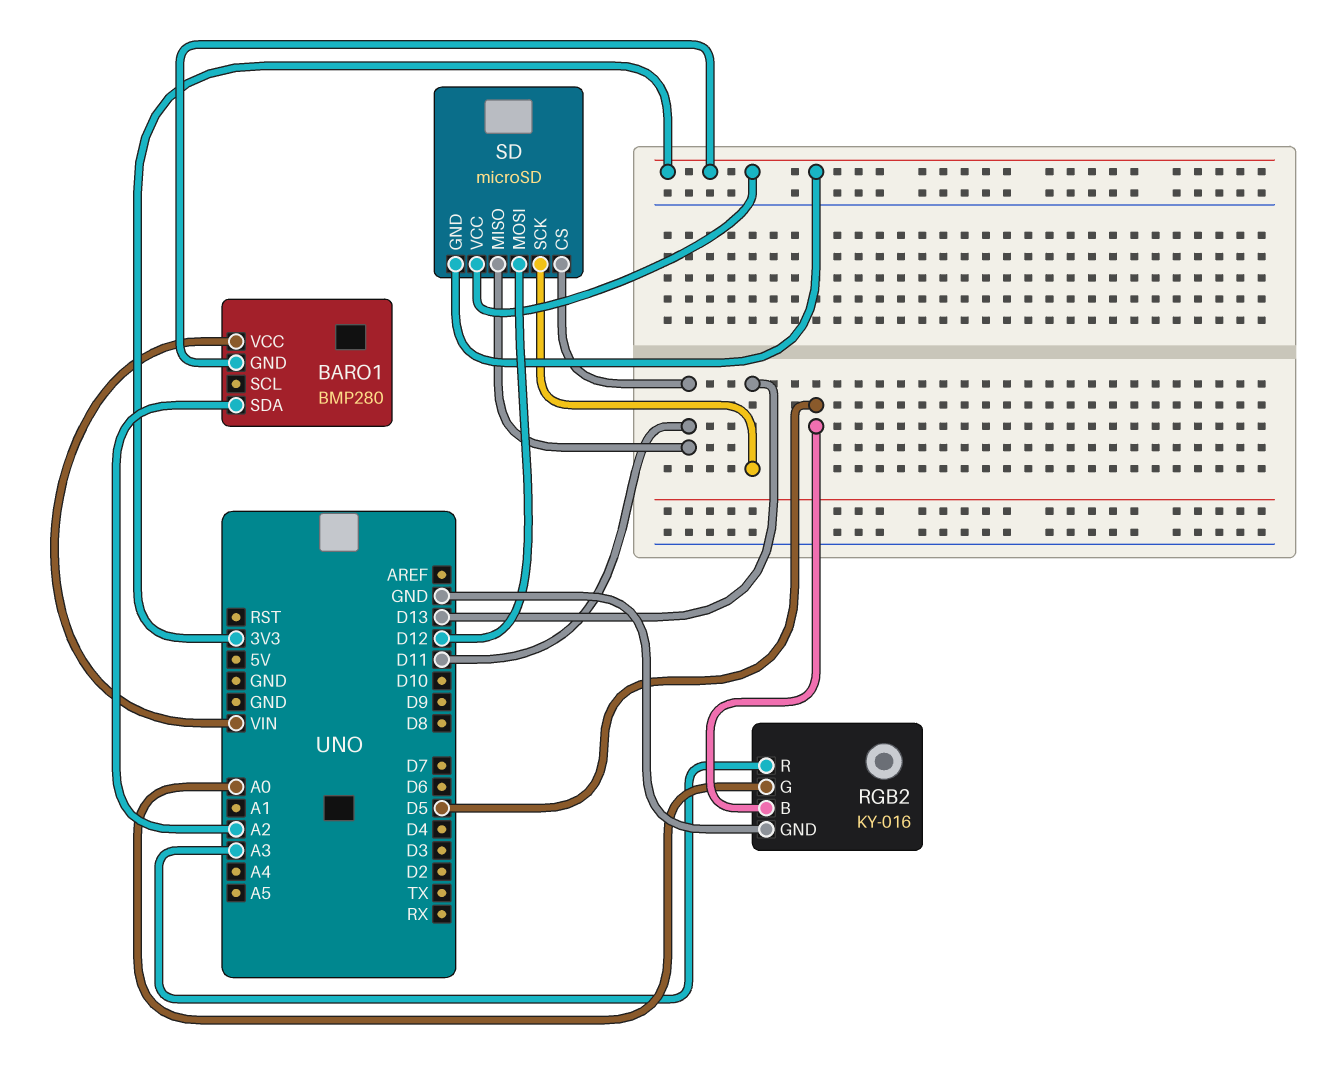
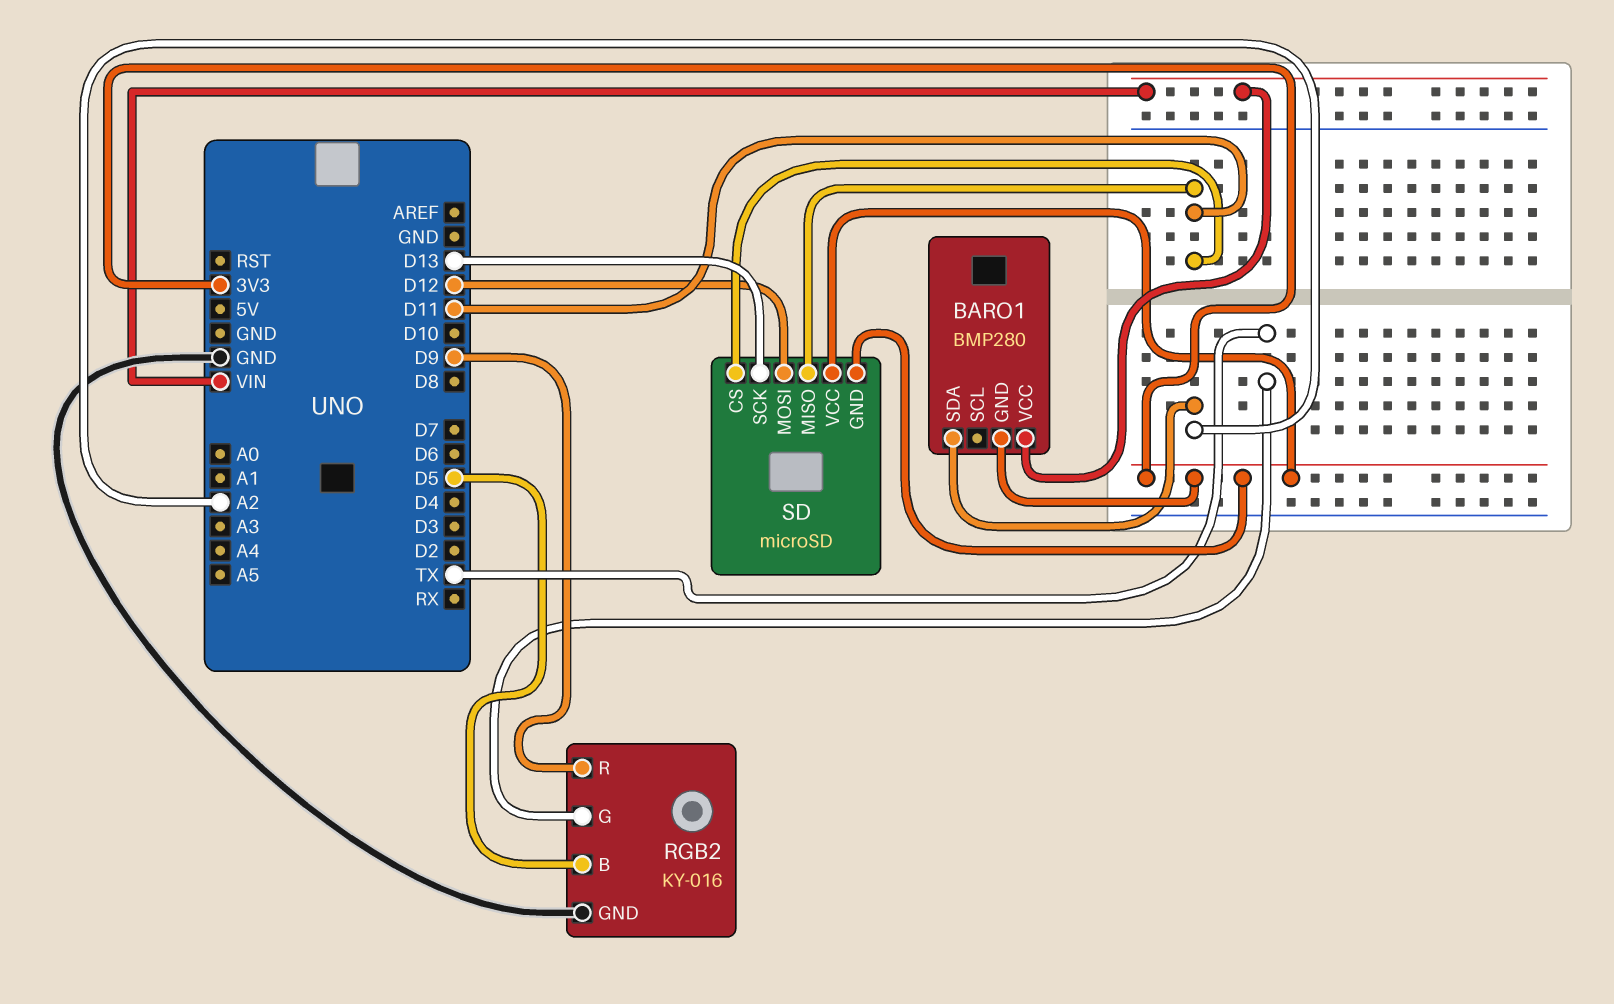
RGB2 pin G: A0 -> TX
RGB2 pin R: A3 -> D9

